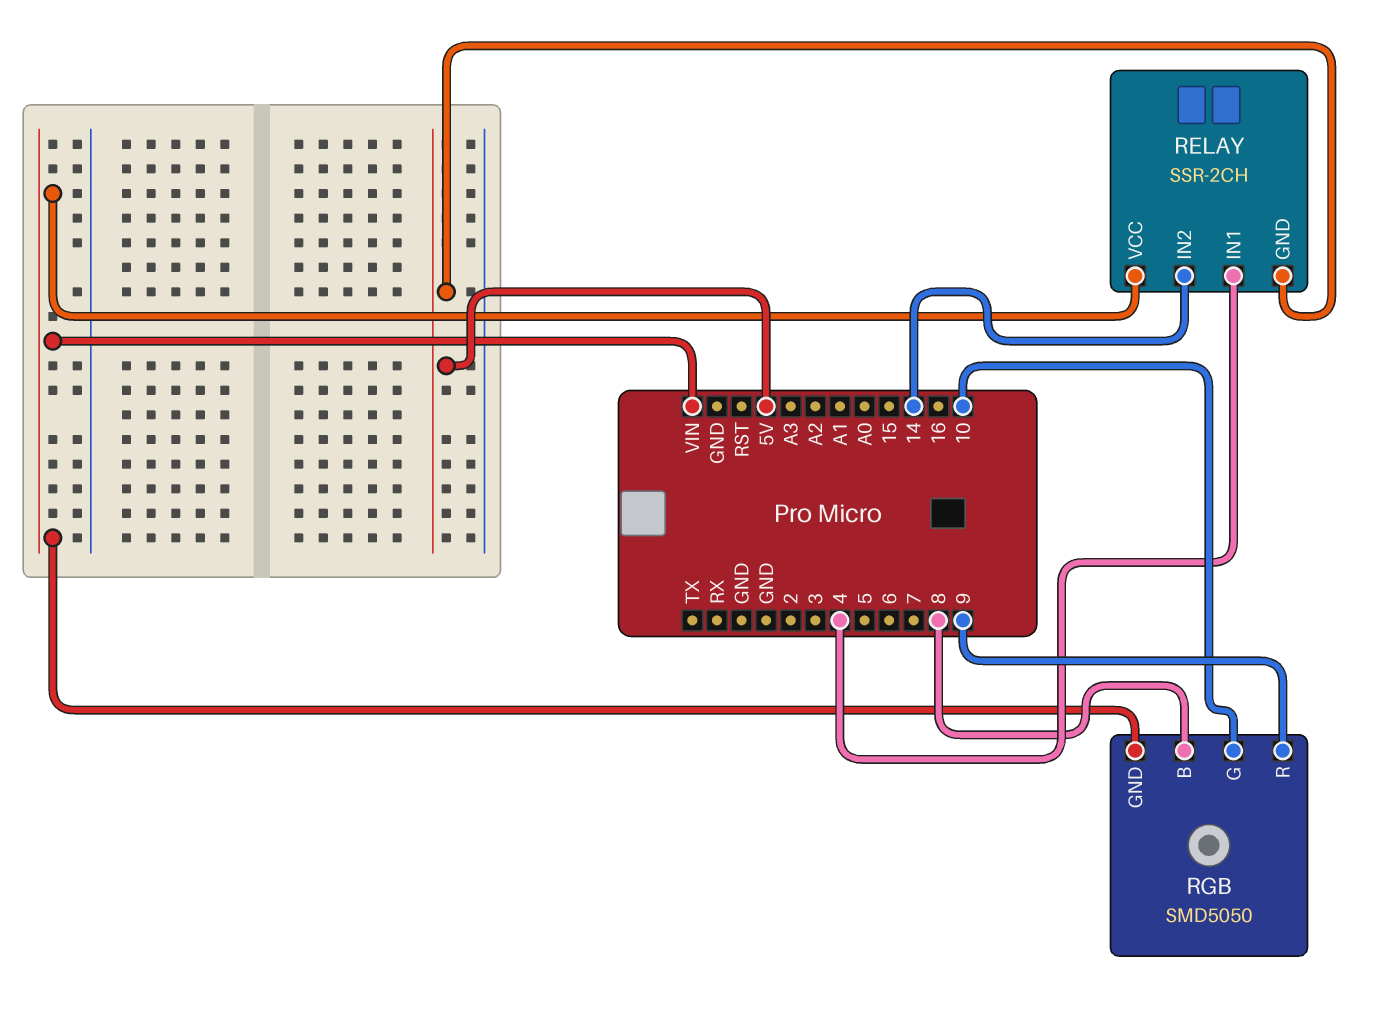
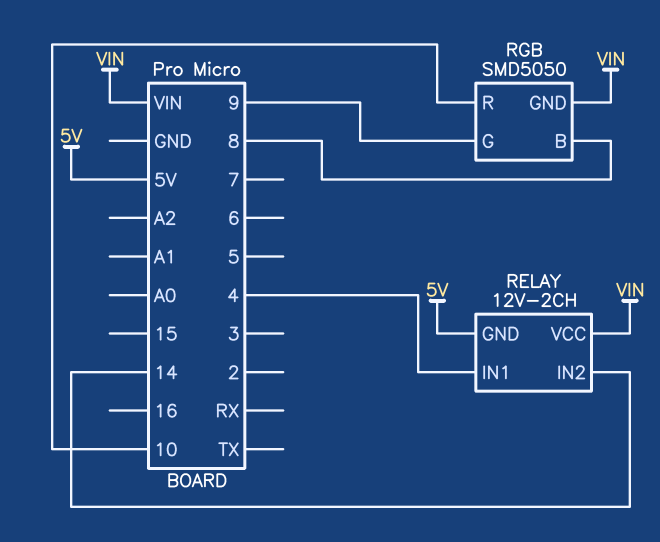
RELAY: SSR-2CH -> 12V-2CH
RGB pin G: 10 -> 9
RGB pin R: 9 -> 10

